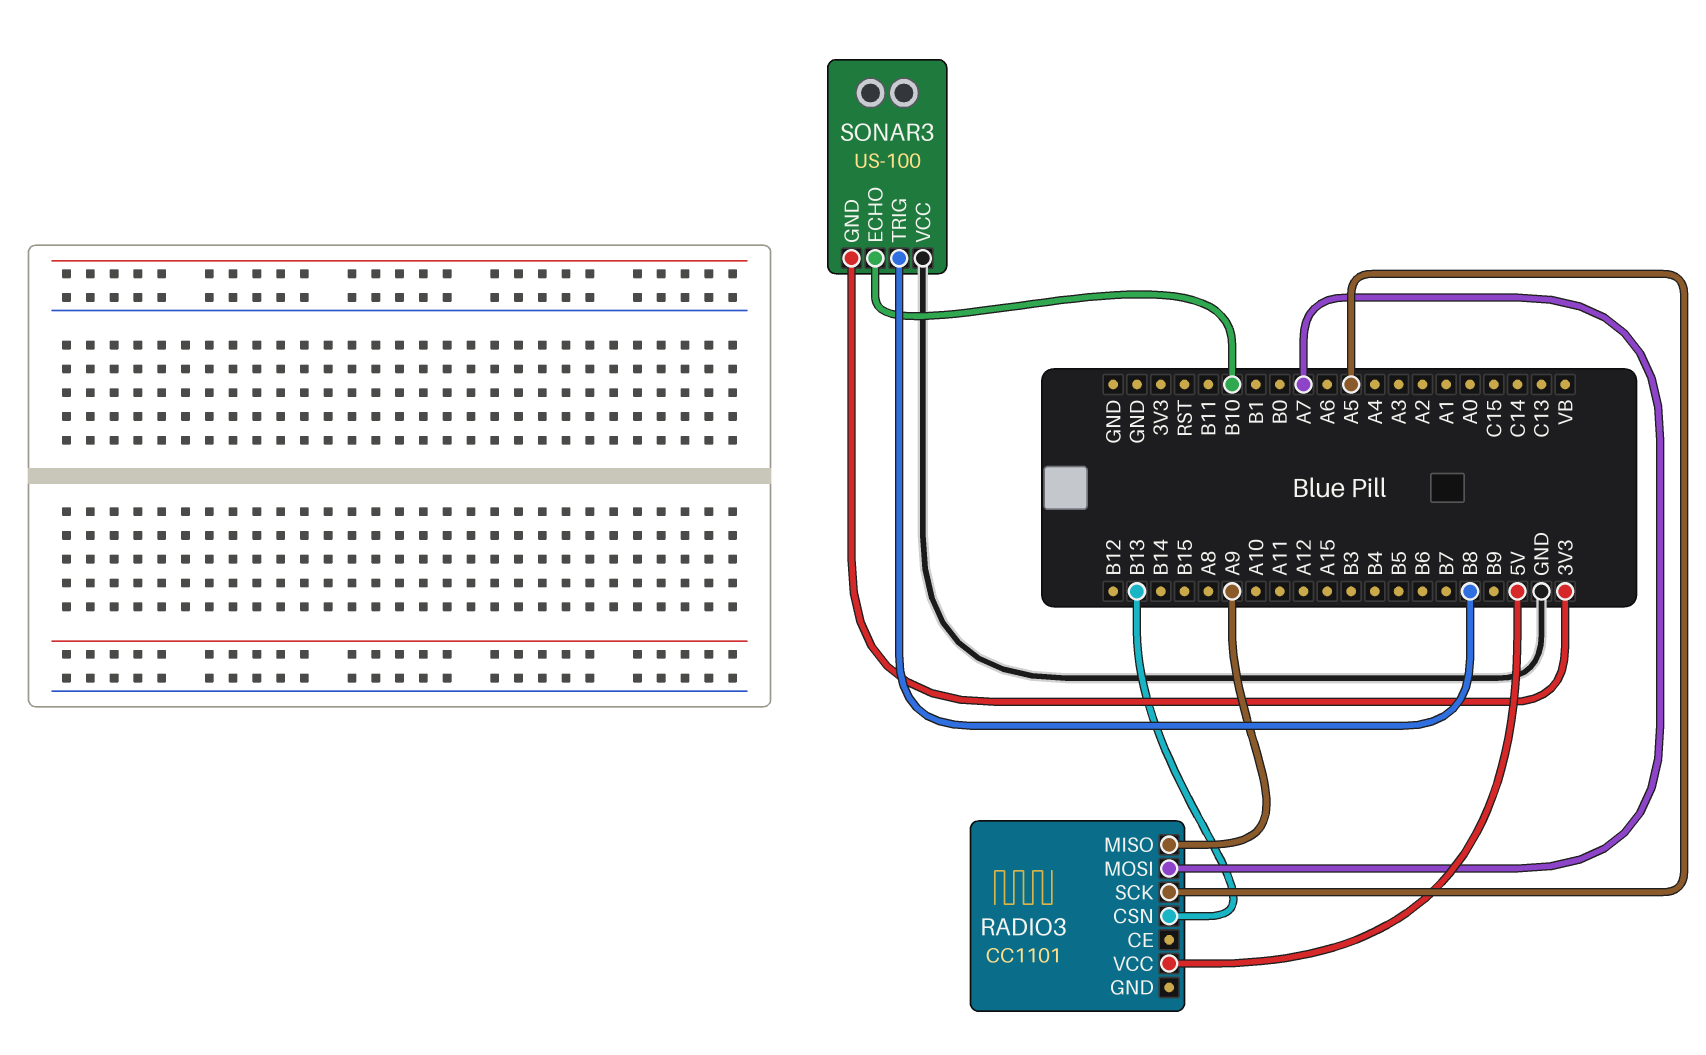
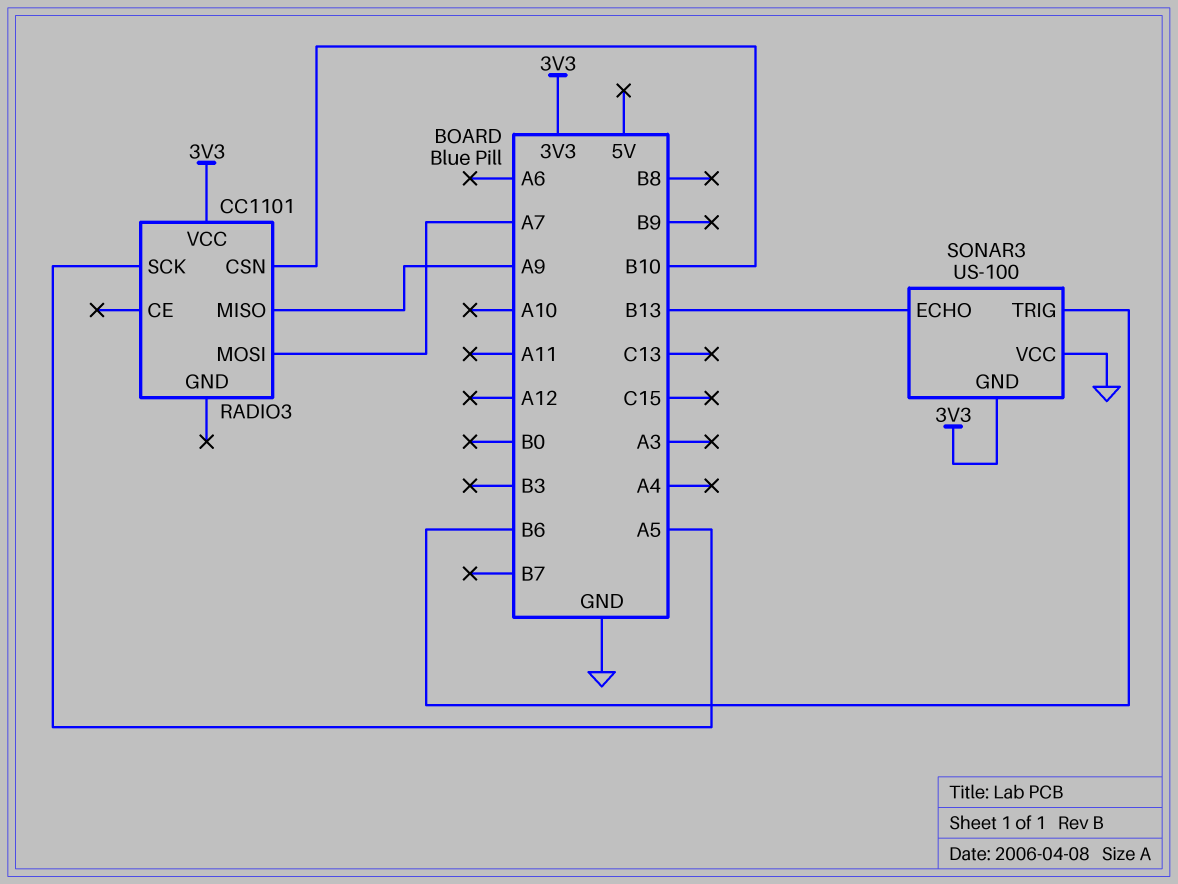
RADIO3 pin CSN: B13 -> B10
RADIO3 pin VCC: 5V -> 3V3
SONAR3 pin ECHO: B10 -> B13
SONAR3 pin TRIG: B8 -> B6

